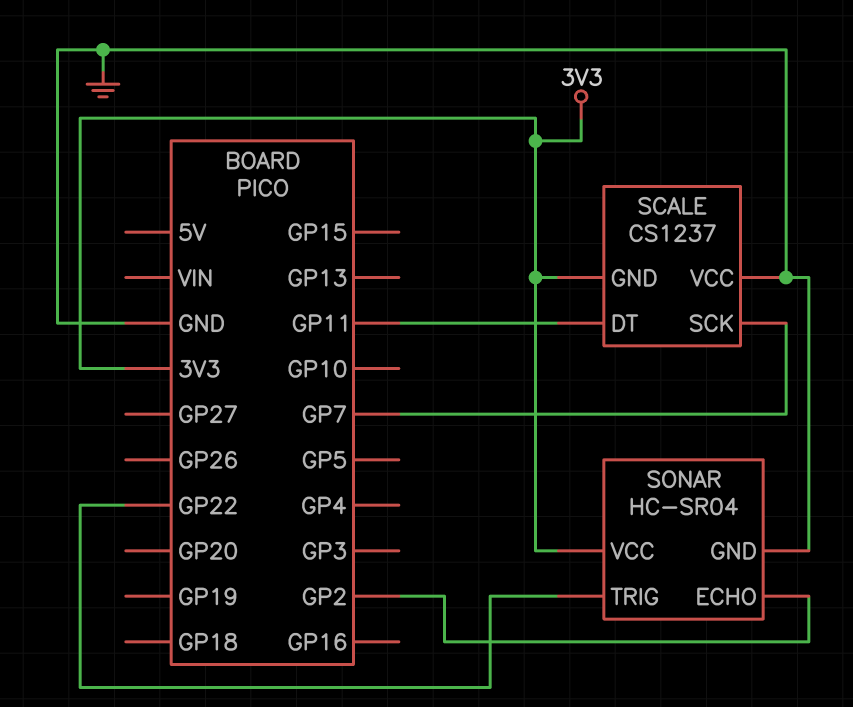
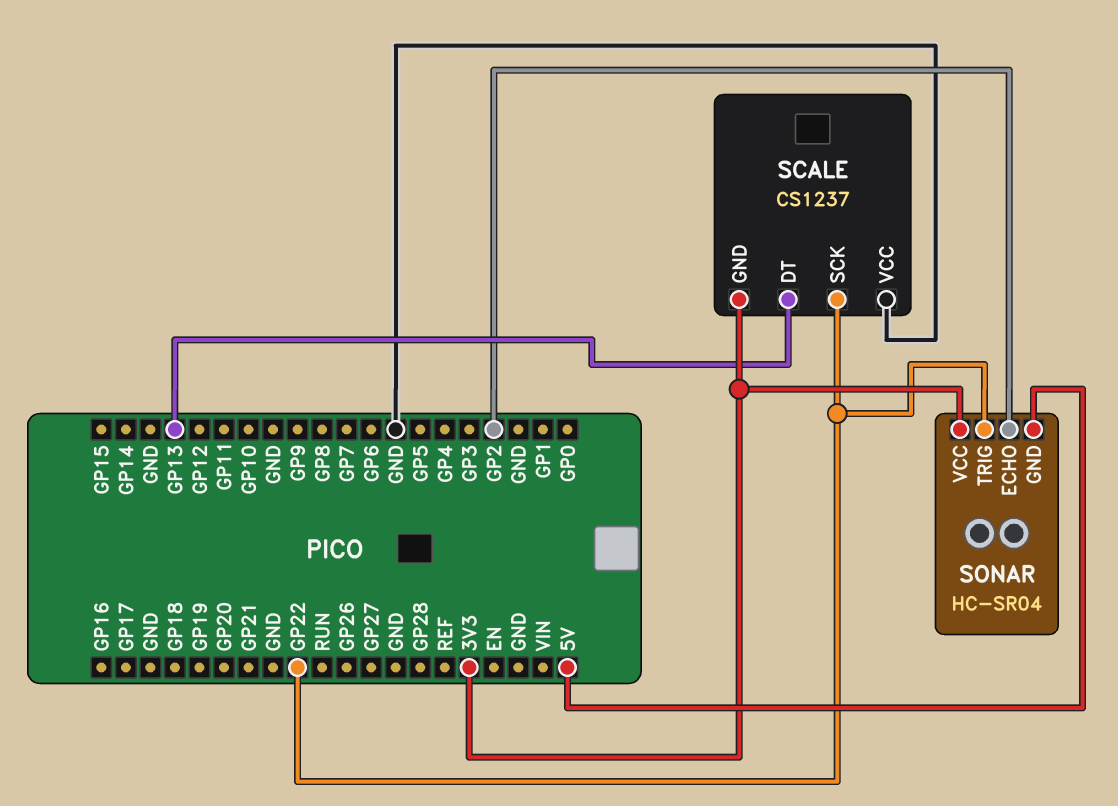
SCALE pin DT: GP11 -> GP13
SCALE pin SCK: GP7 -> GP22
SONAR pin GND: GND -> 5V

